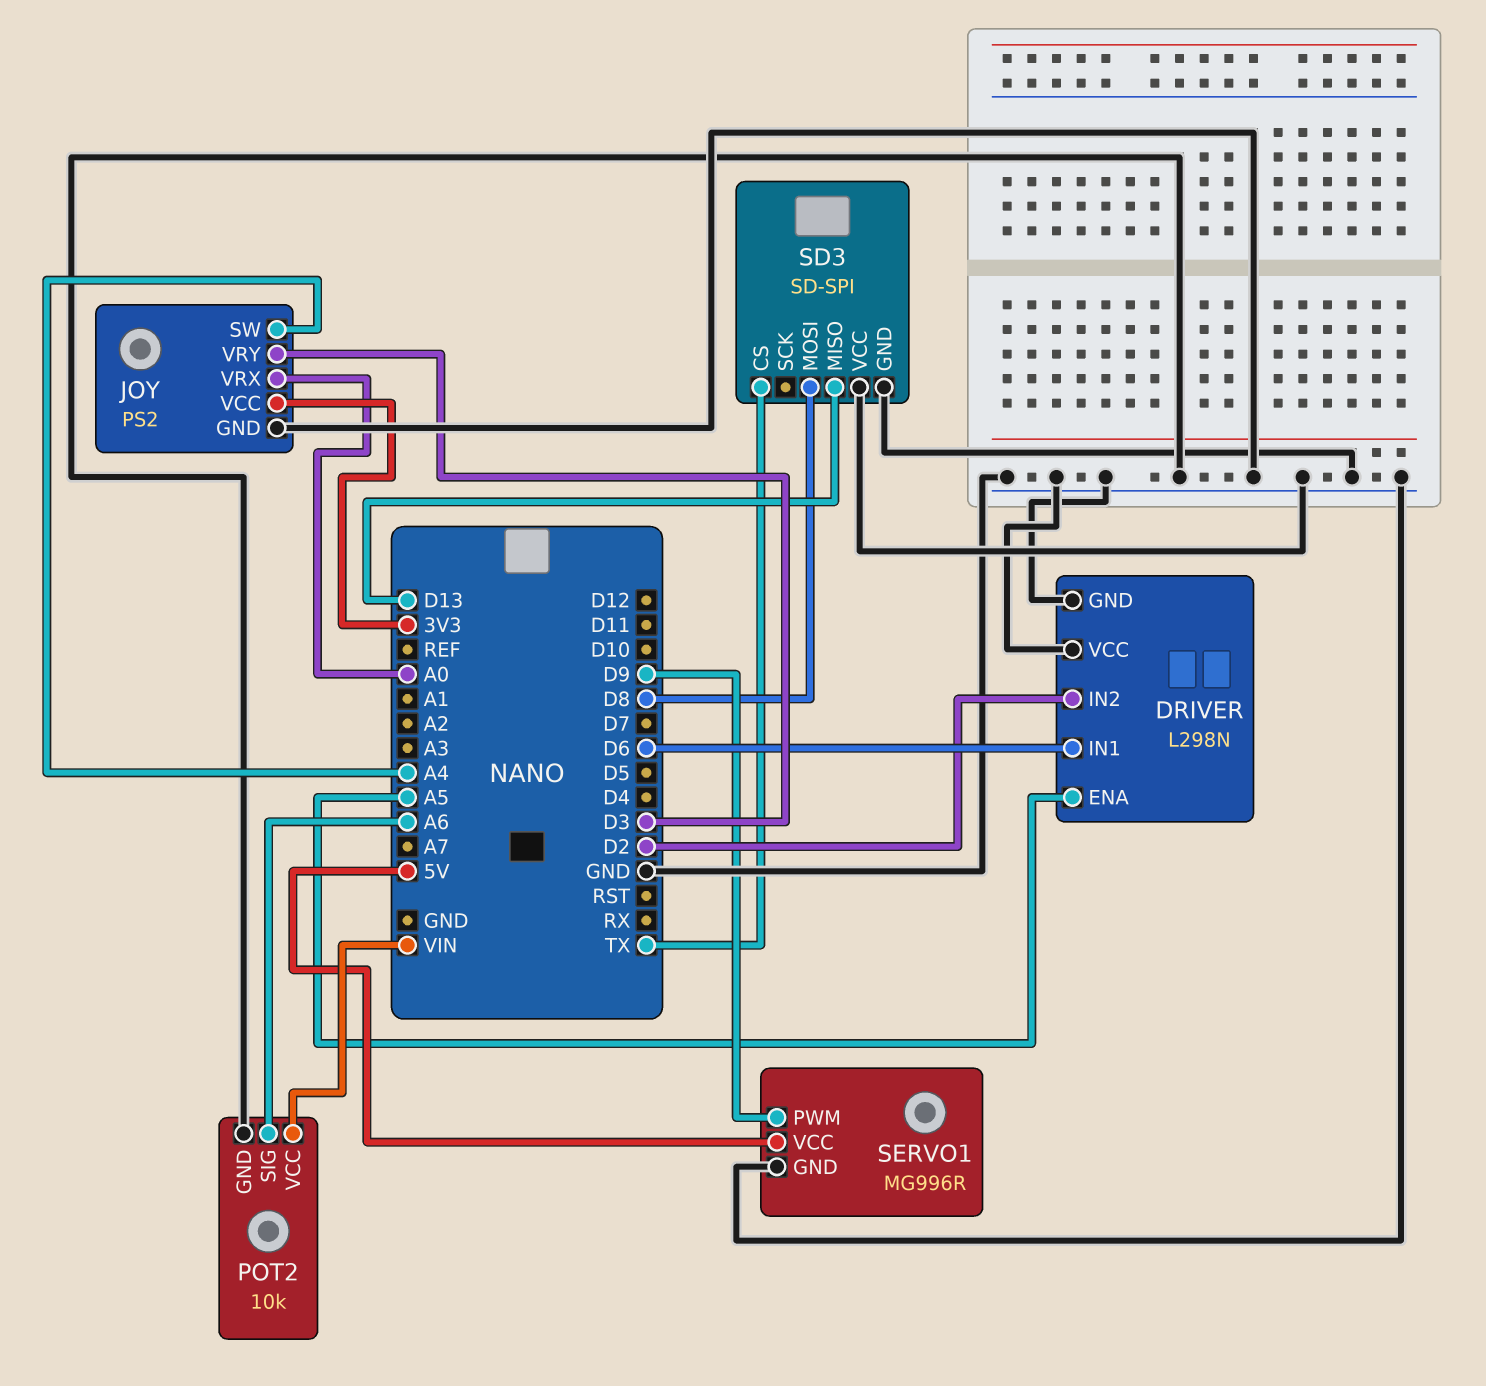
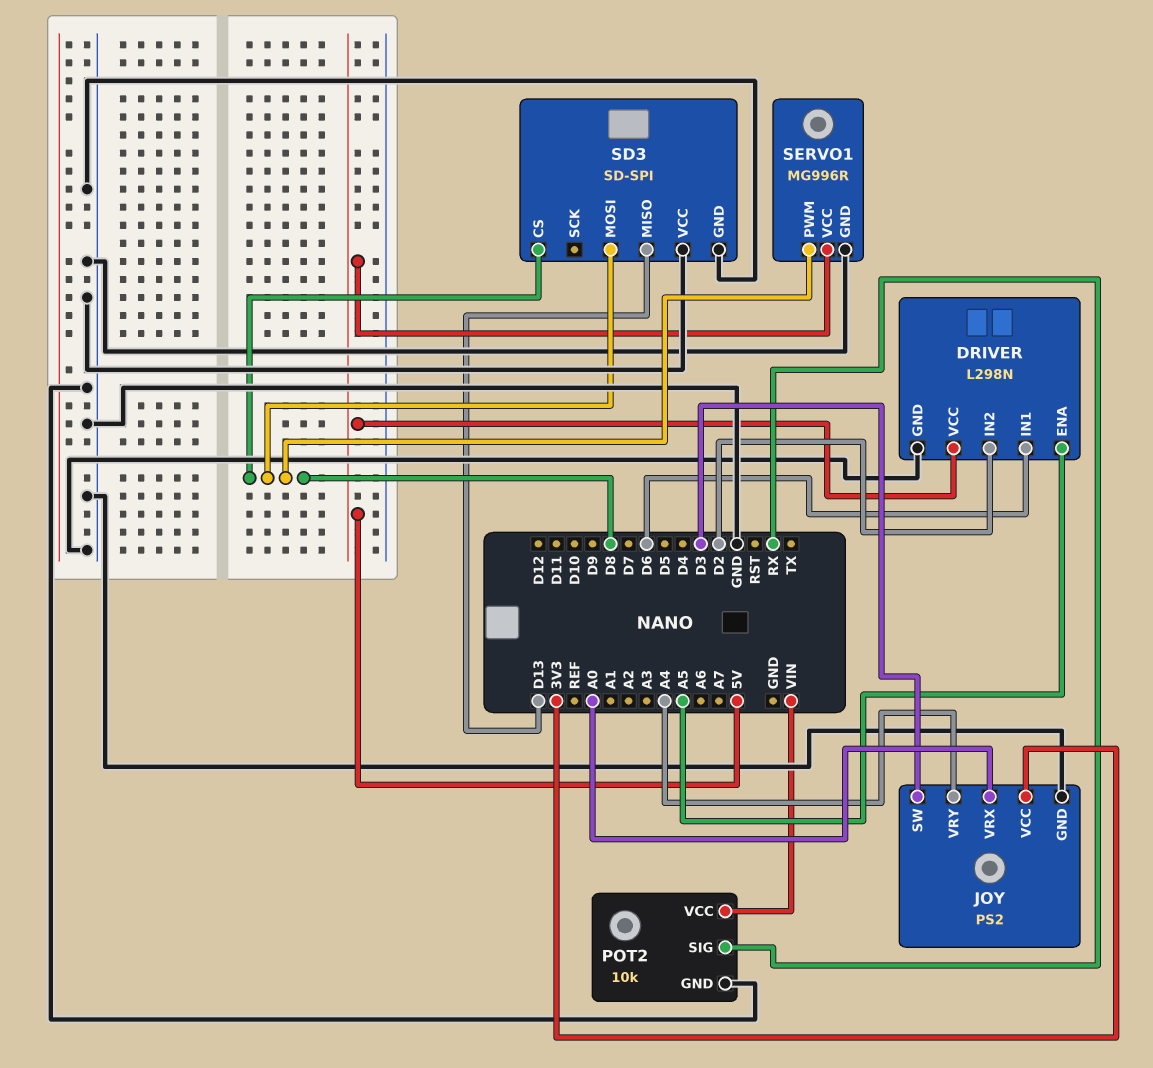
DRIVER pin VCC: GND -> 5V
JOY pin SW: A4 -> D3
JOY pin VRY: D3 -> A4
POT2 pin SIG: A6 -> RX
SD3 pin CS: TX -> D8
SERVO1 pin PWM: D9 -> D8

